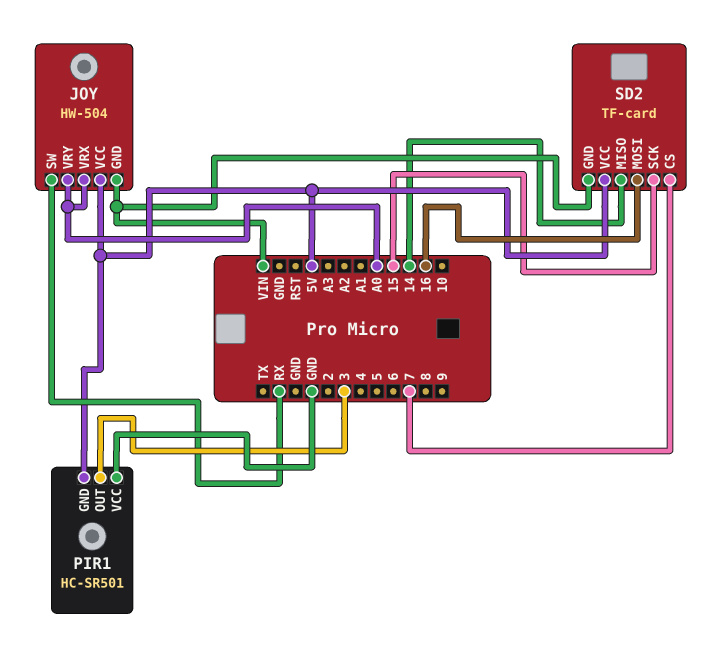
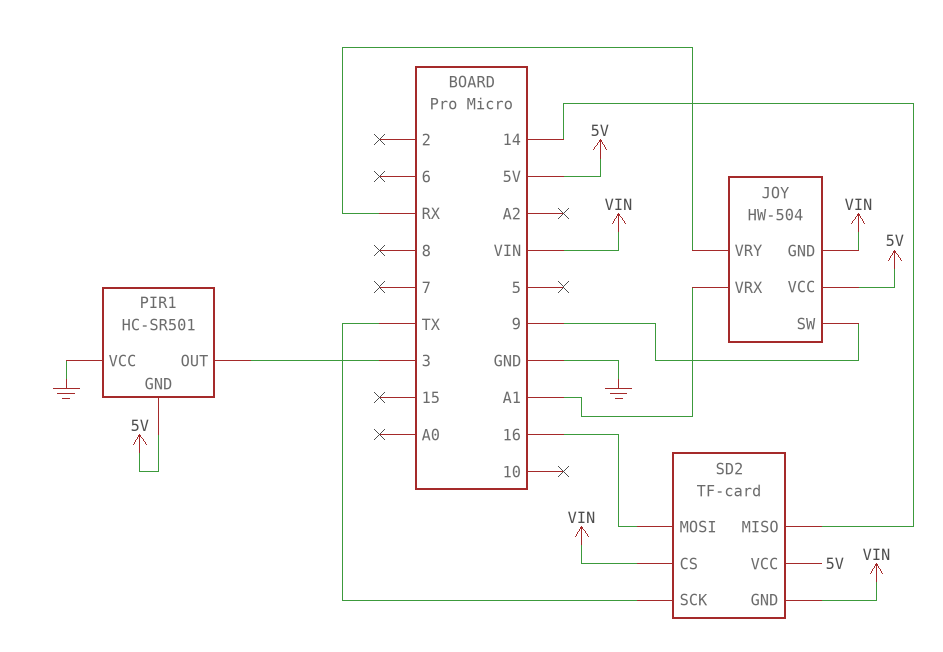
JOY pin SW: RX -> 9
JOY pin VRX: A0 -> A1
JOY pin VRY: A0 -> RX
SD2 pin CS: 7 -> VIN
SD2 pin SCK: 15 -> TX

